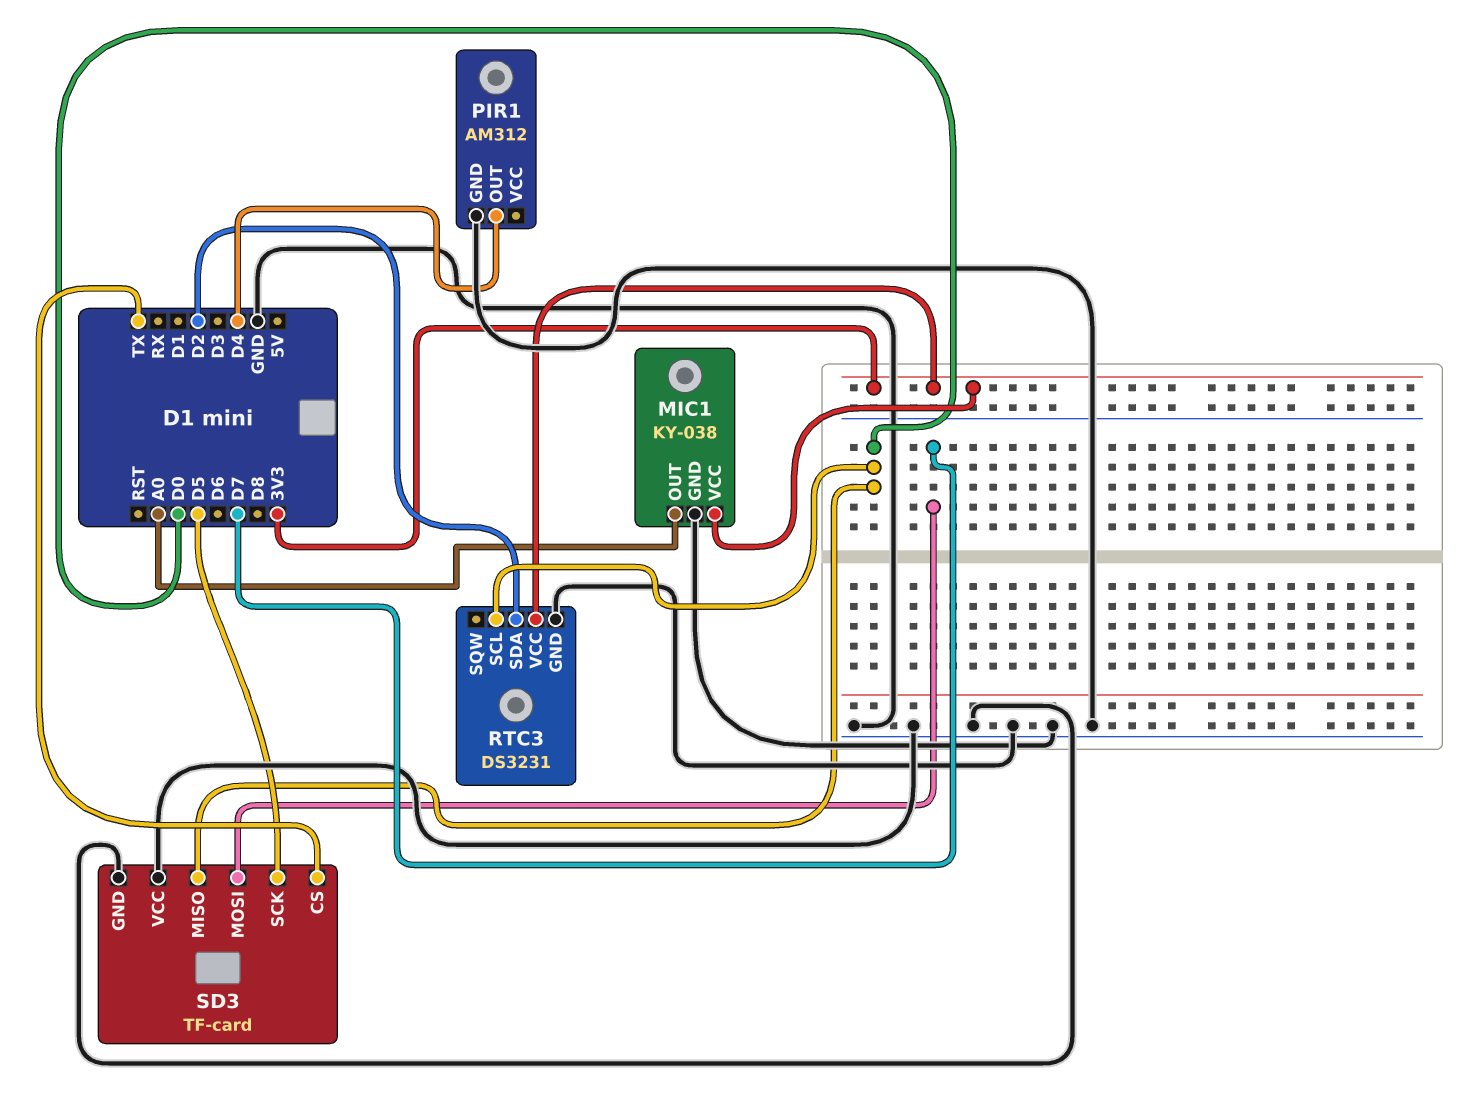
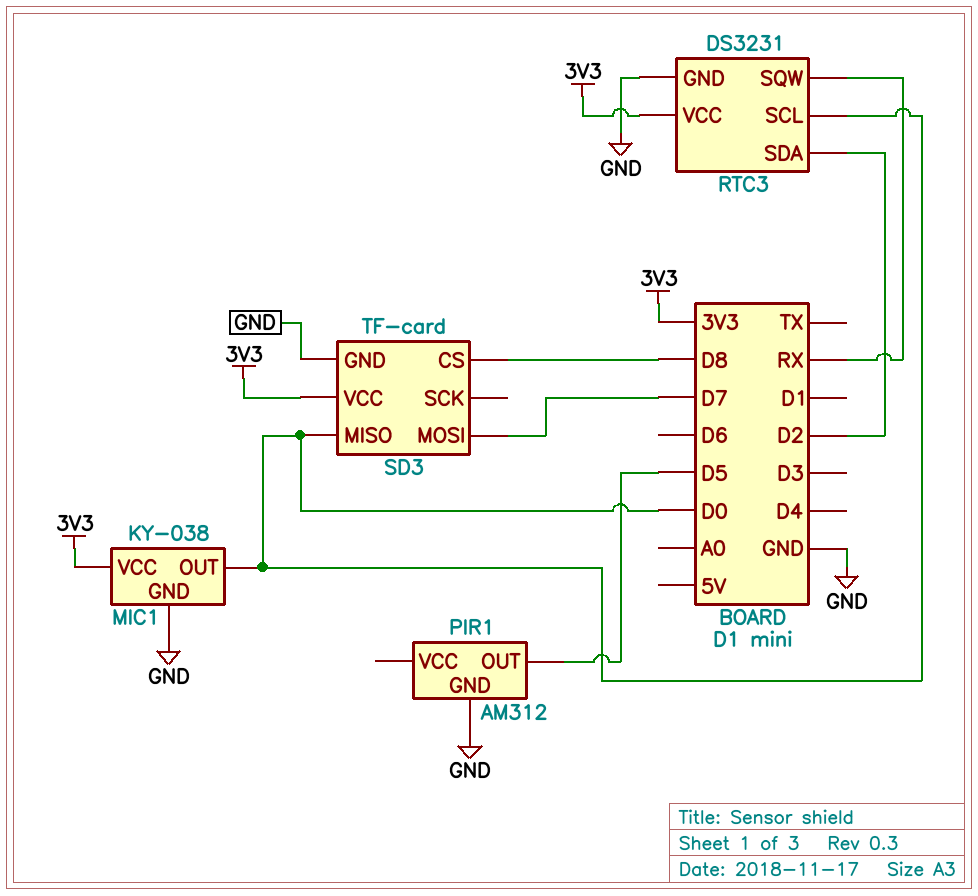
MIC1 pin OUT: A0 -> D0
PIR1 pin OUT: D4 -> D5
RTC3 pin SQW: none -> RX
SD3 pin CS: TX -> D8
SD3 pin SCK: D5 -> none
SD3 pin VCC: GND -> 3V3

